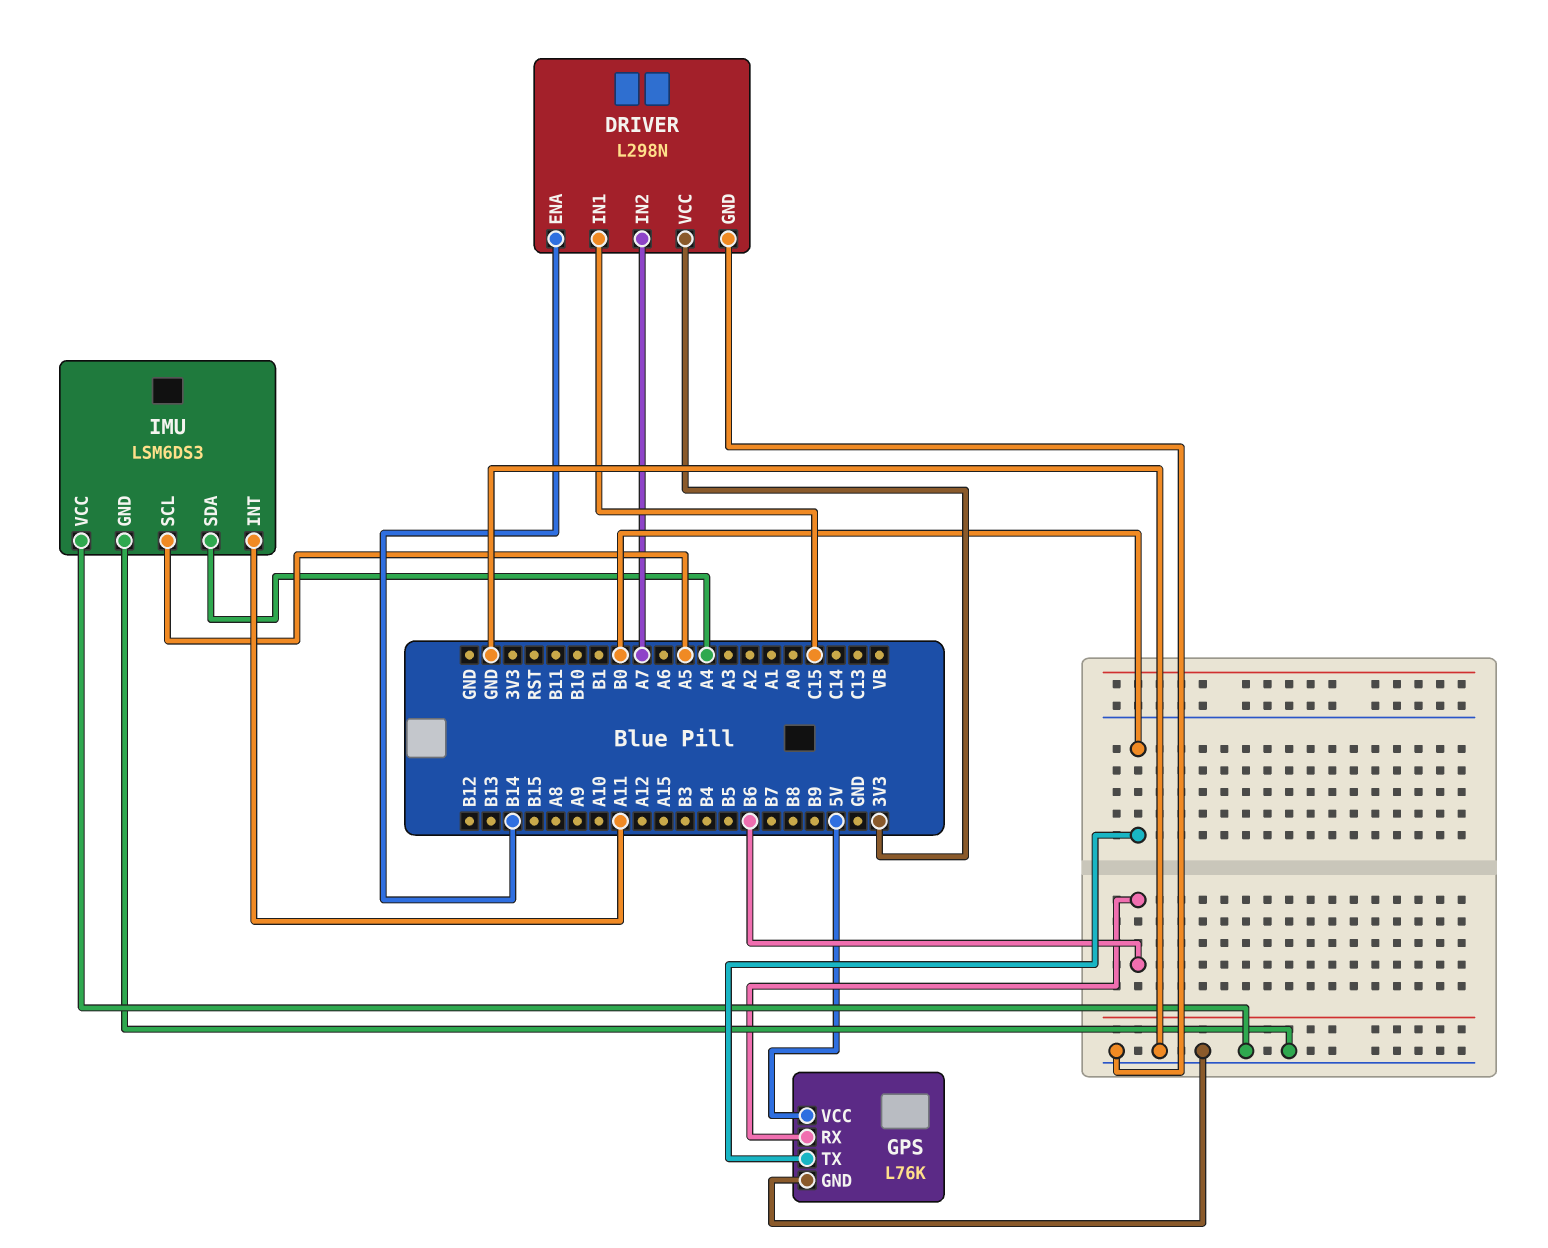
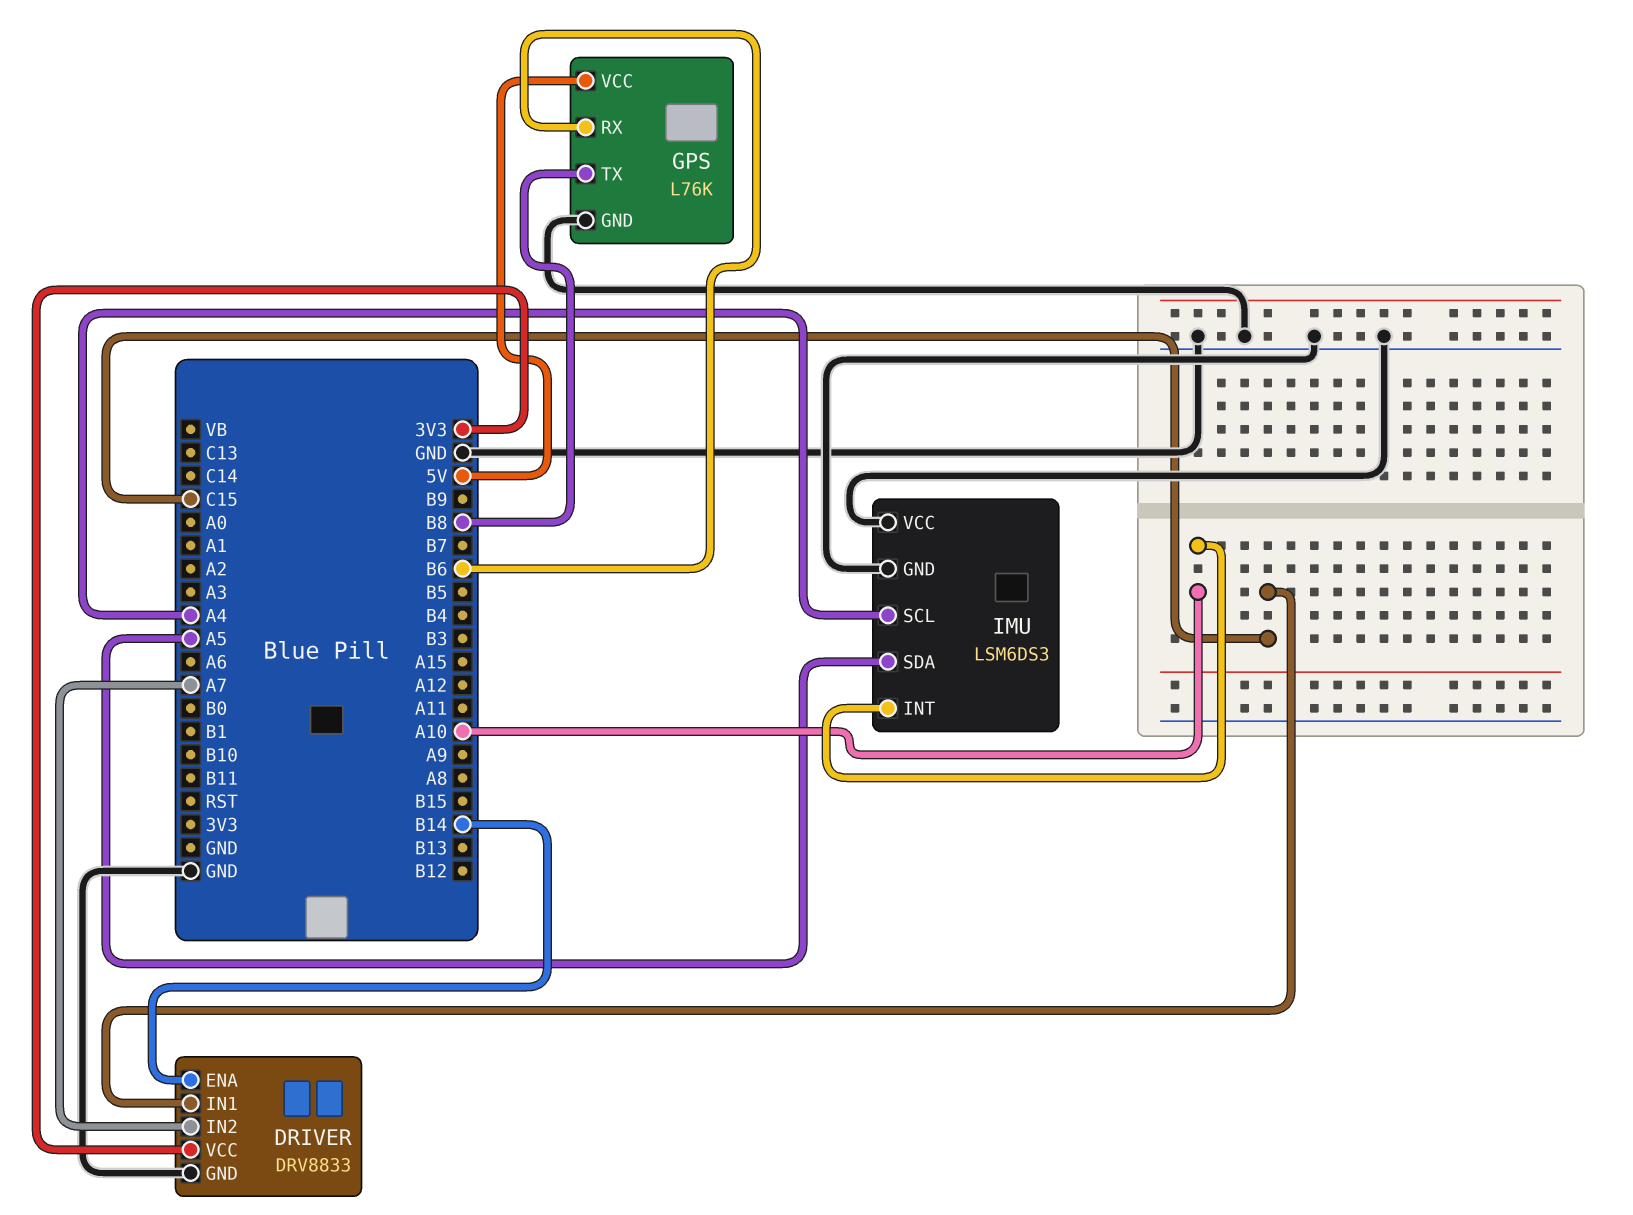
DRIVER: L298N -> DRV8833
GPS pin TX: B0 -> B8
IMU pin INT: A11 -> A10
IMU pin SCL: A5 -> A4
IMU pin SDA: A4 -> A5

